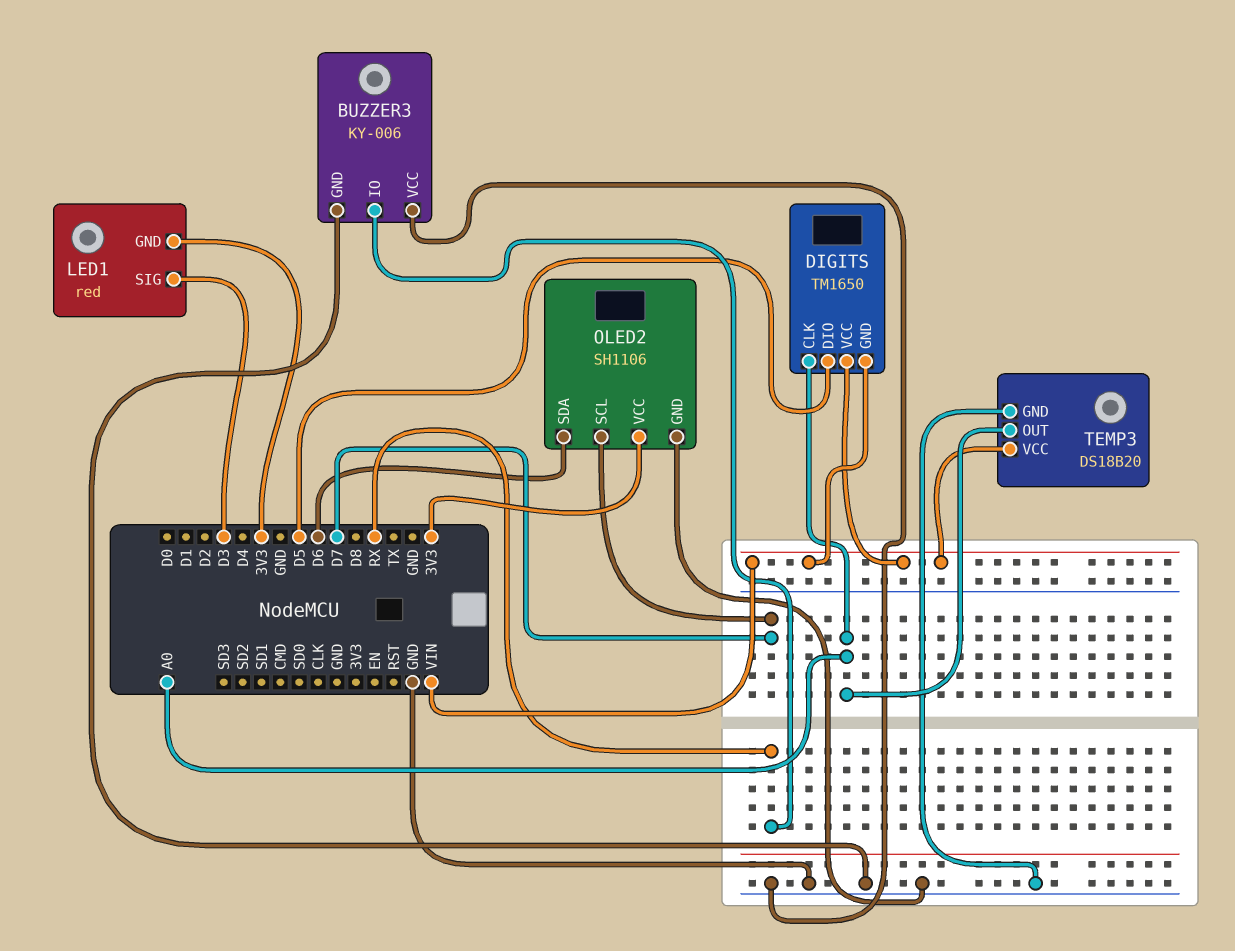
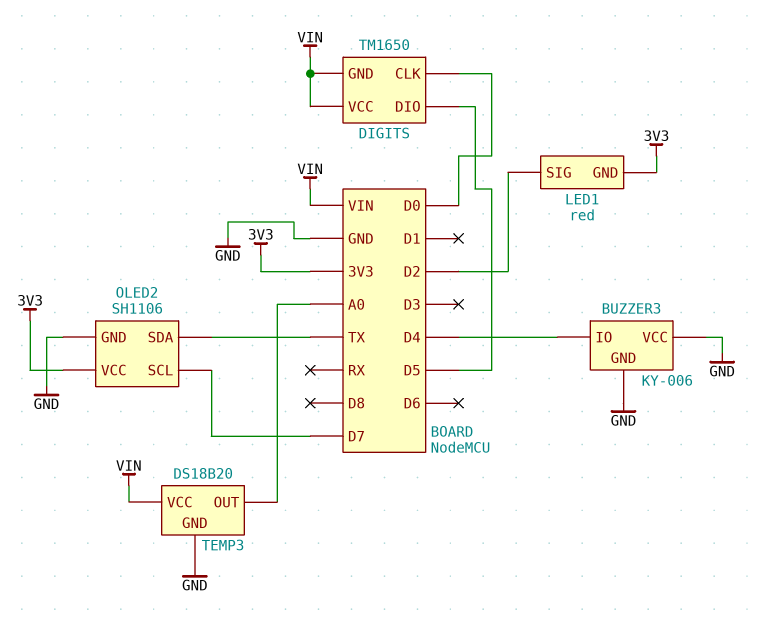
BUZZER3 pin IO: RX -> D4
DIGITS pin CLK: A0 -> D0
LED1 pin SIG: D3 -> D2
OLED2 pin SDA: D6 -> TX

